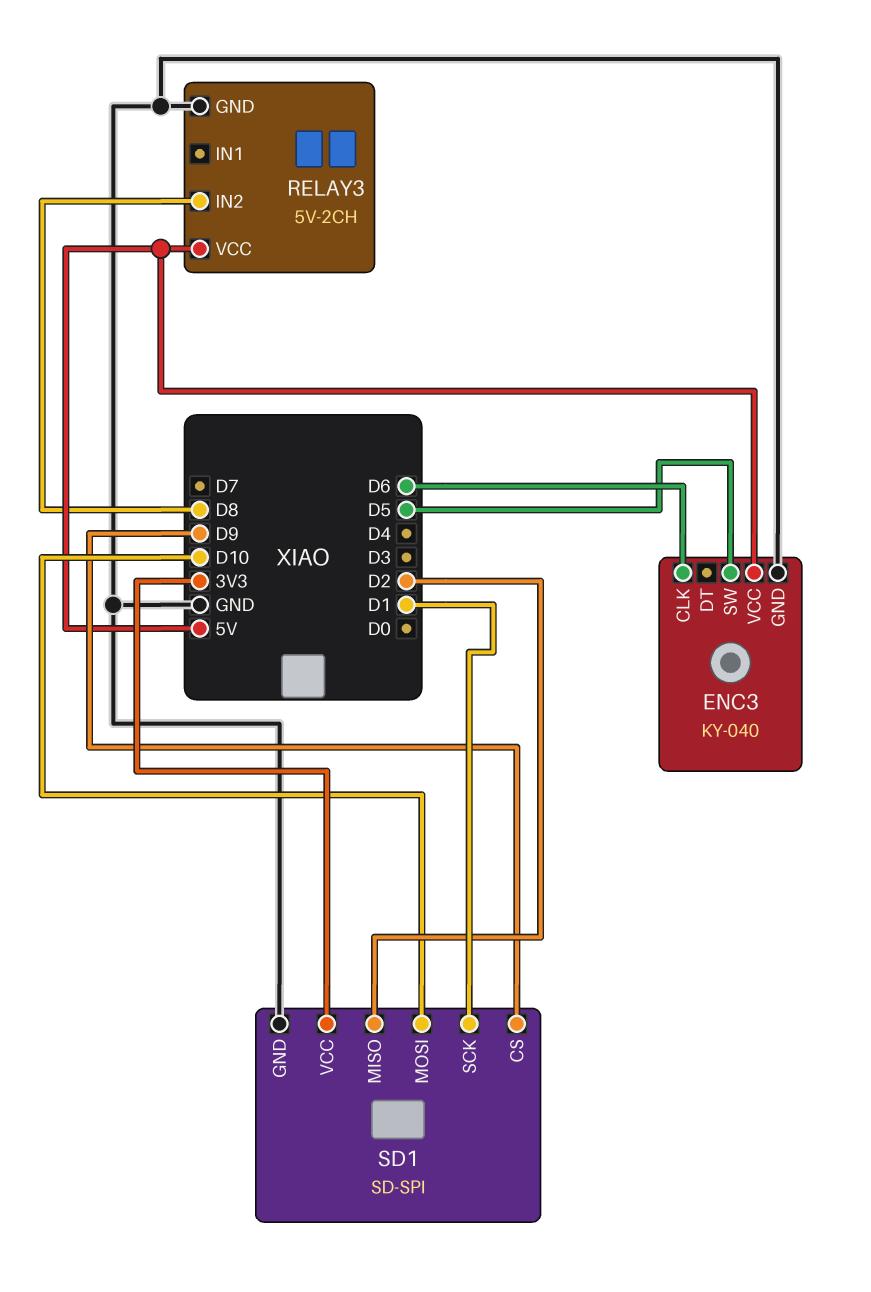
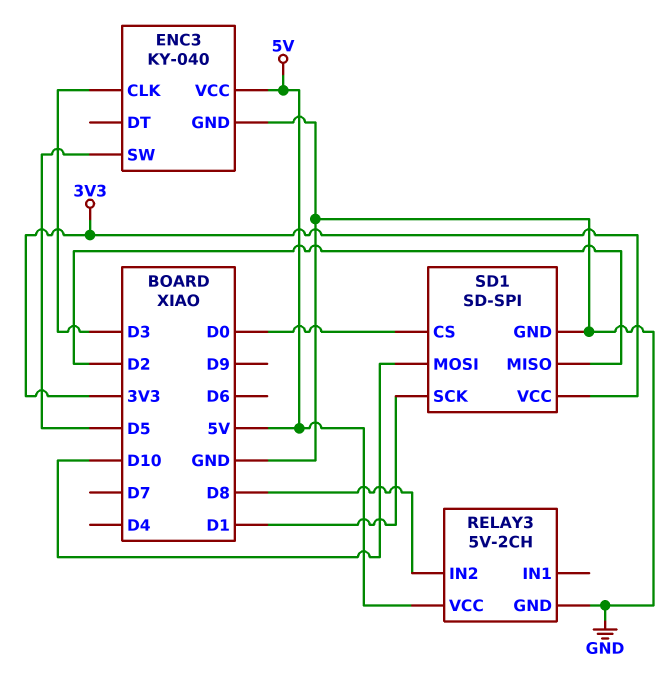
ENC3 pin CLK: D6 -> D3
SD1 pin CS: D9 -> D0

